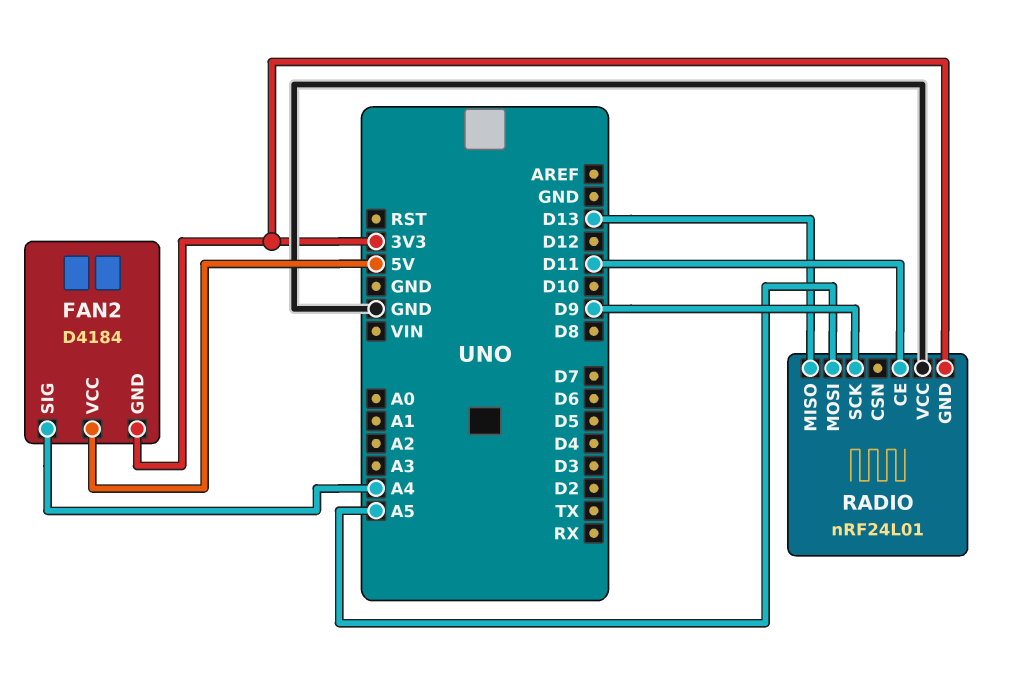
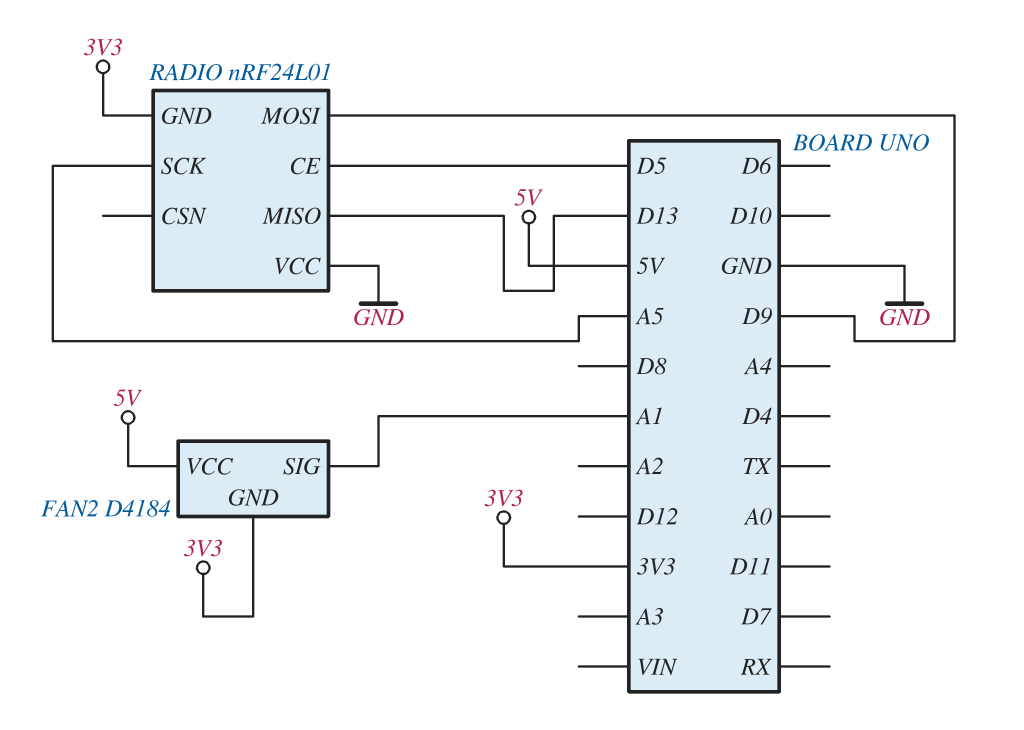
FAN2 pin SIG: A4 -> A1
RADIO pin CE: D11 -> D5
RADIO pin MOSI: A5 -> D9
RADIO pin SCK: D9 -> A5

